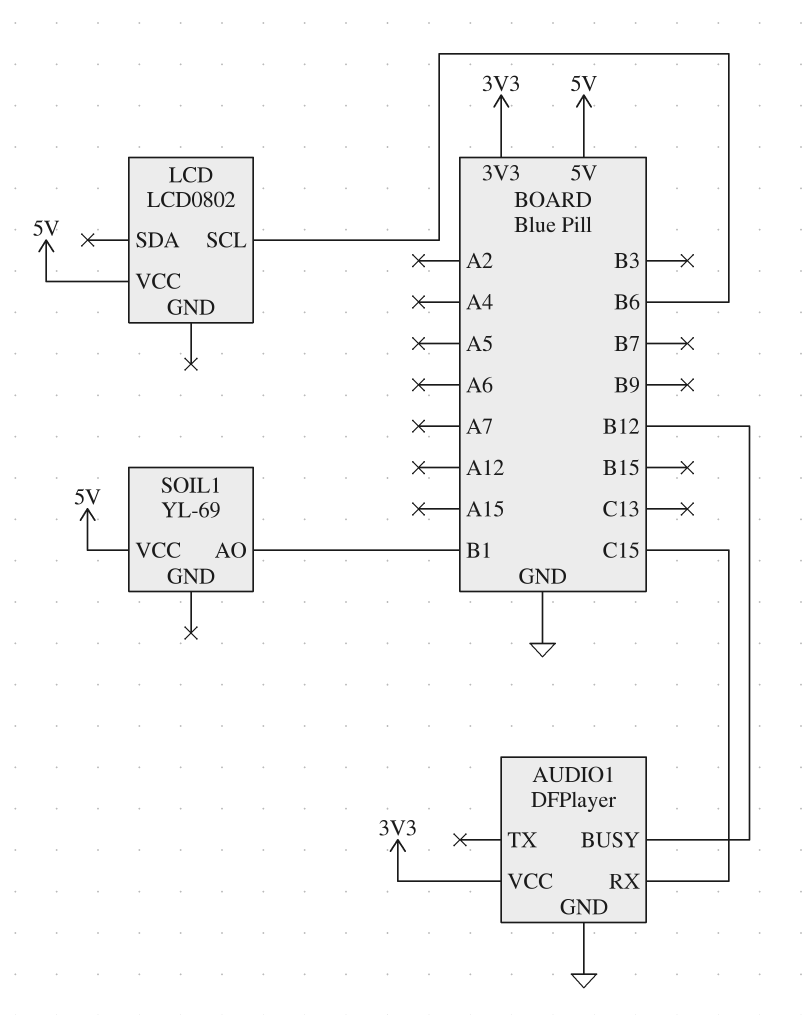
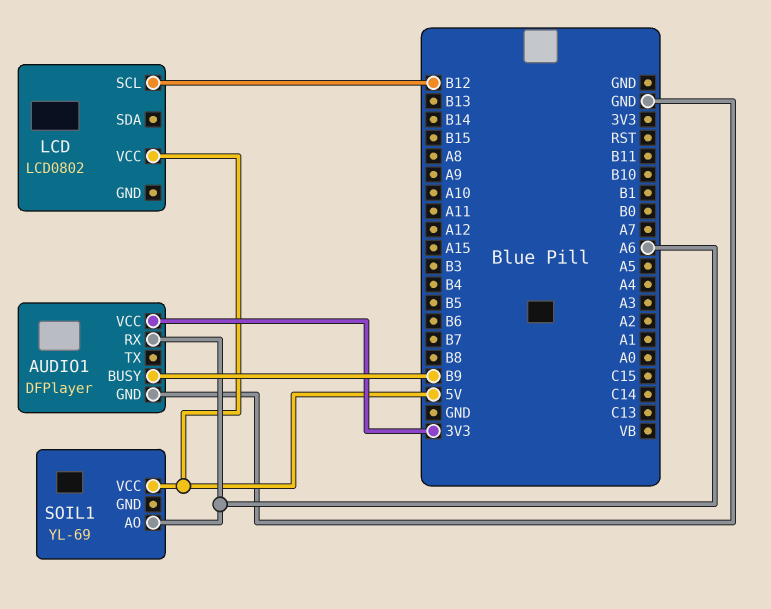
AUDIO1 pin BUSY: B12 -> B9
AUDIO1 pin RX: C15 -> A6
LCD pin SCL: B6 -> B12
SOIL1 pin AO: B1 -> A6

